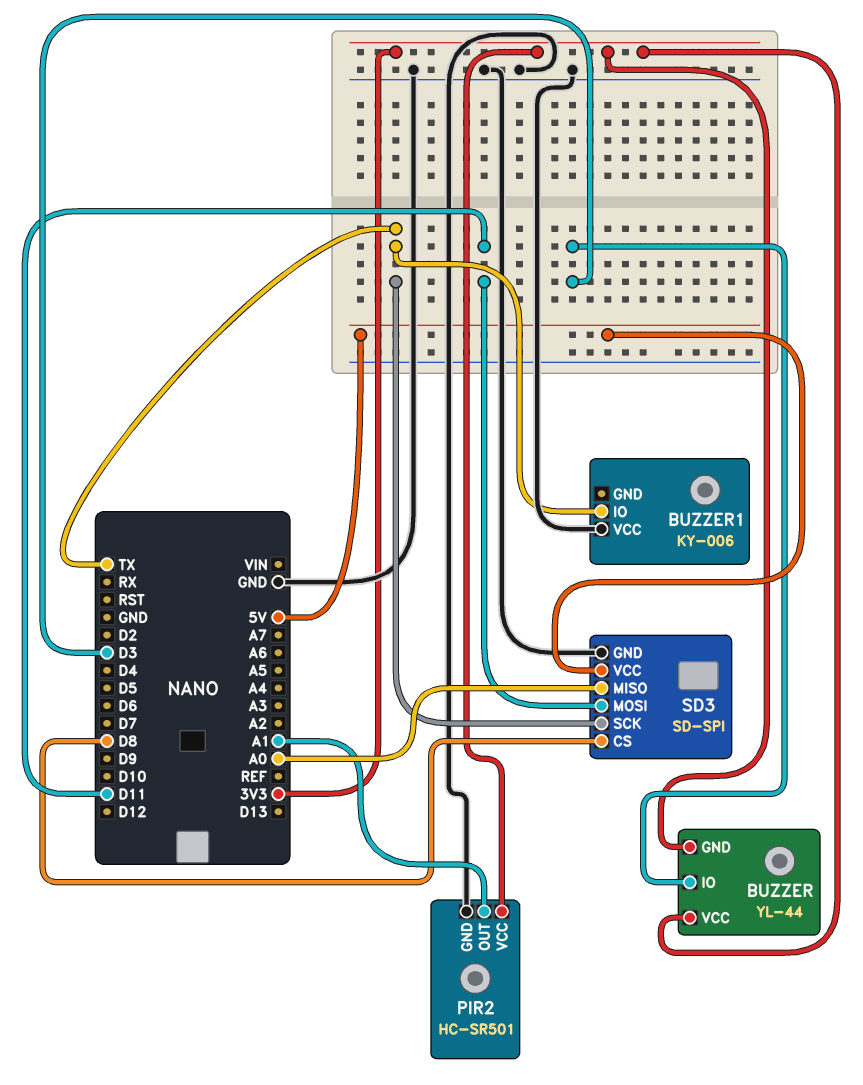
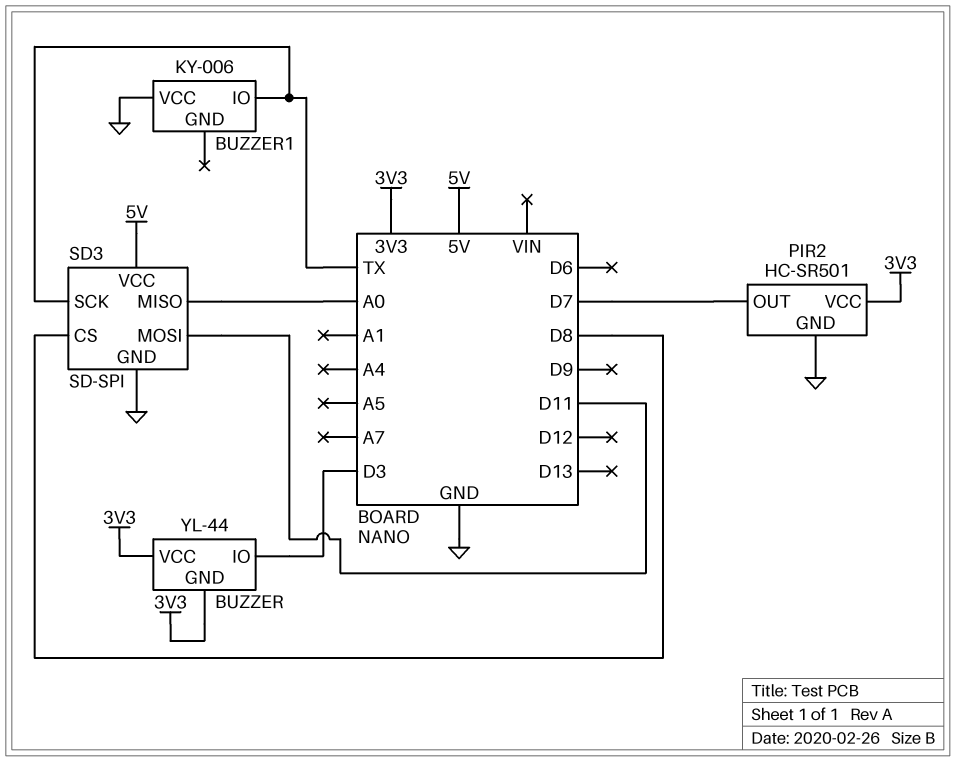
PIR2 pin OUT: A1 -> D7

